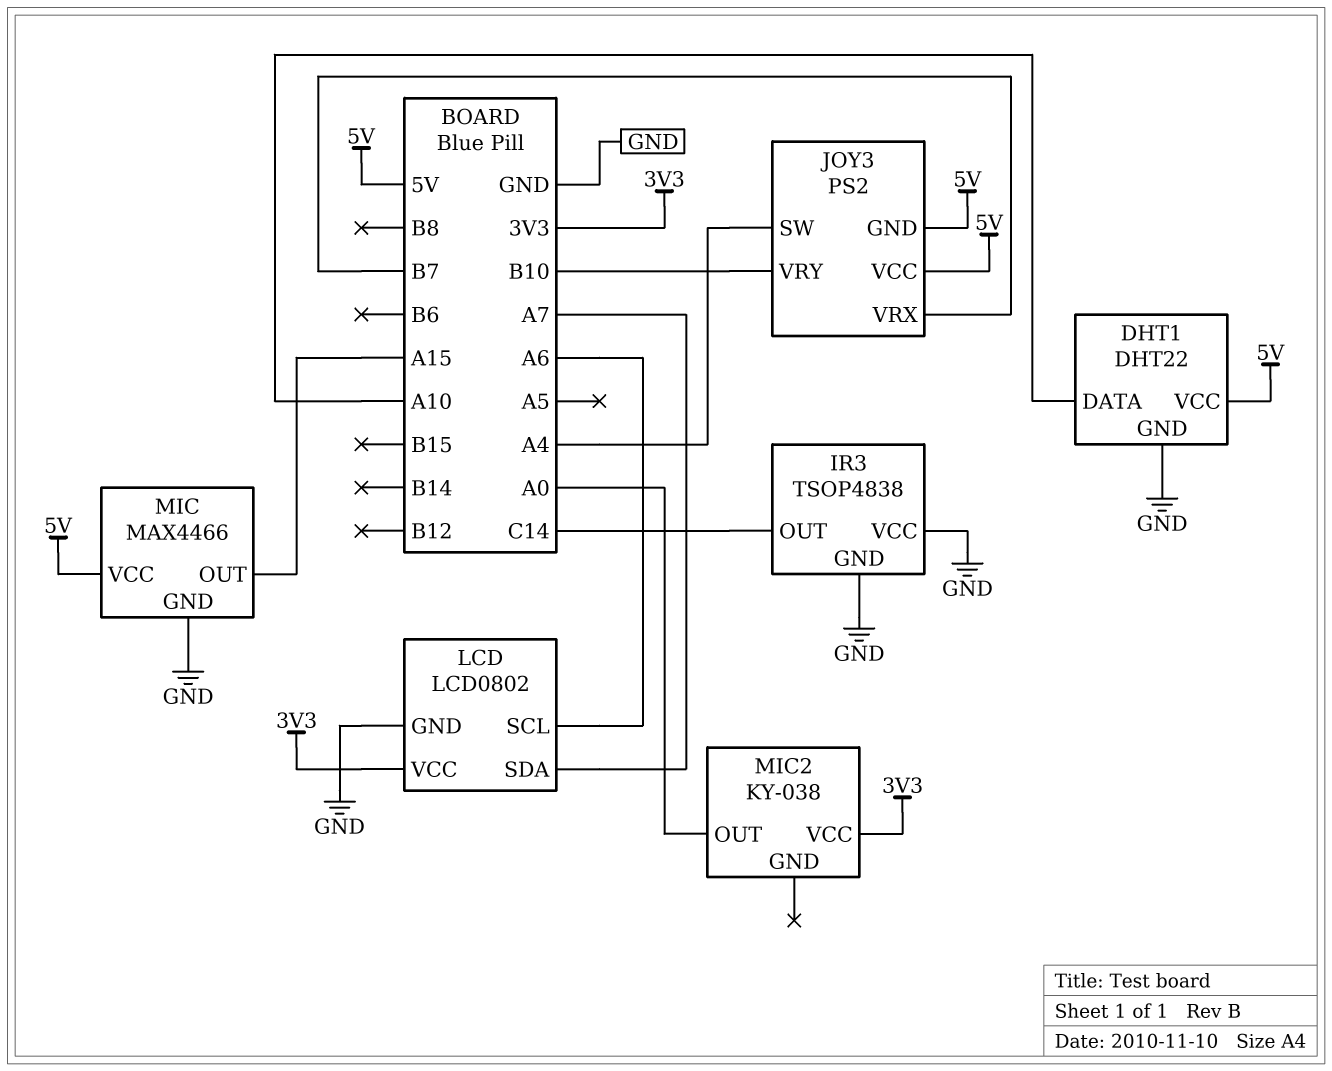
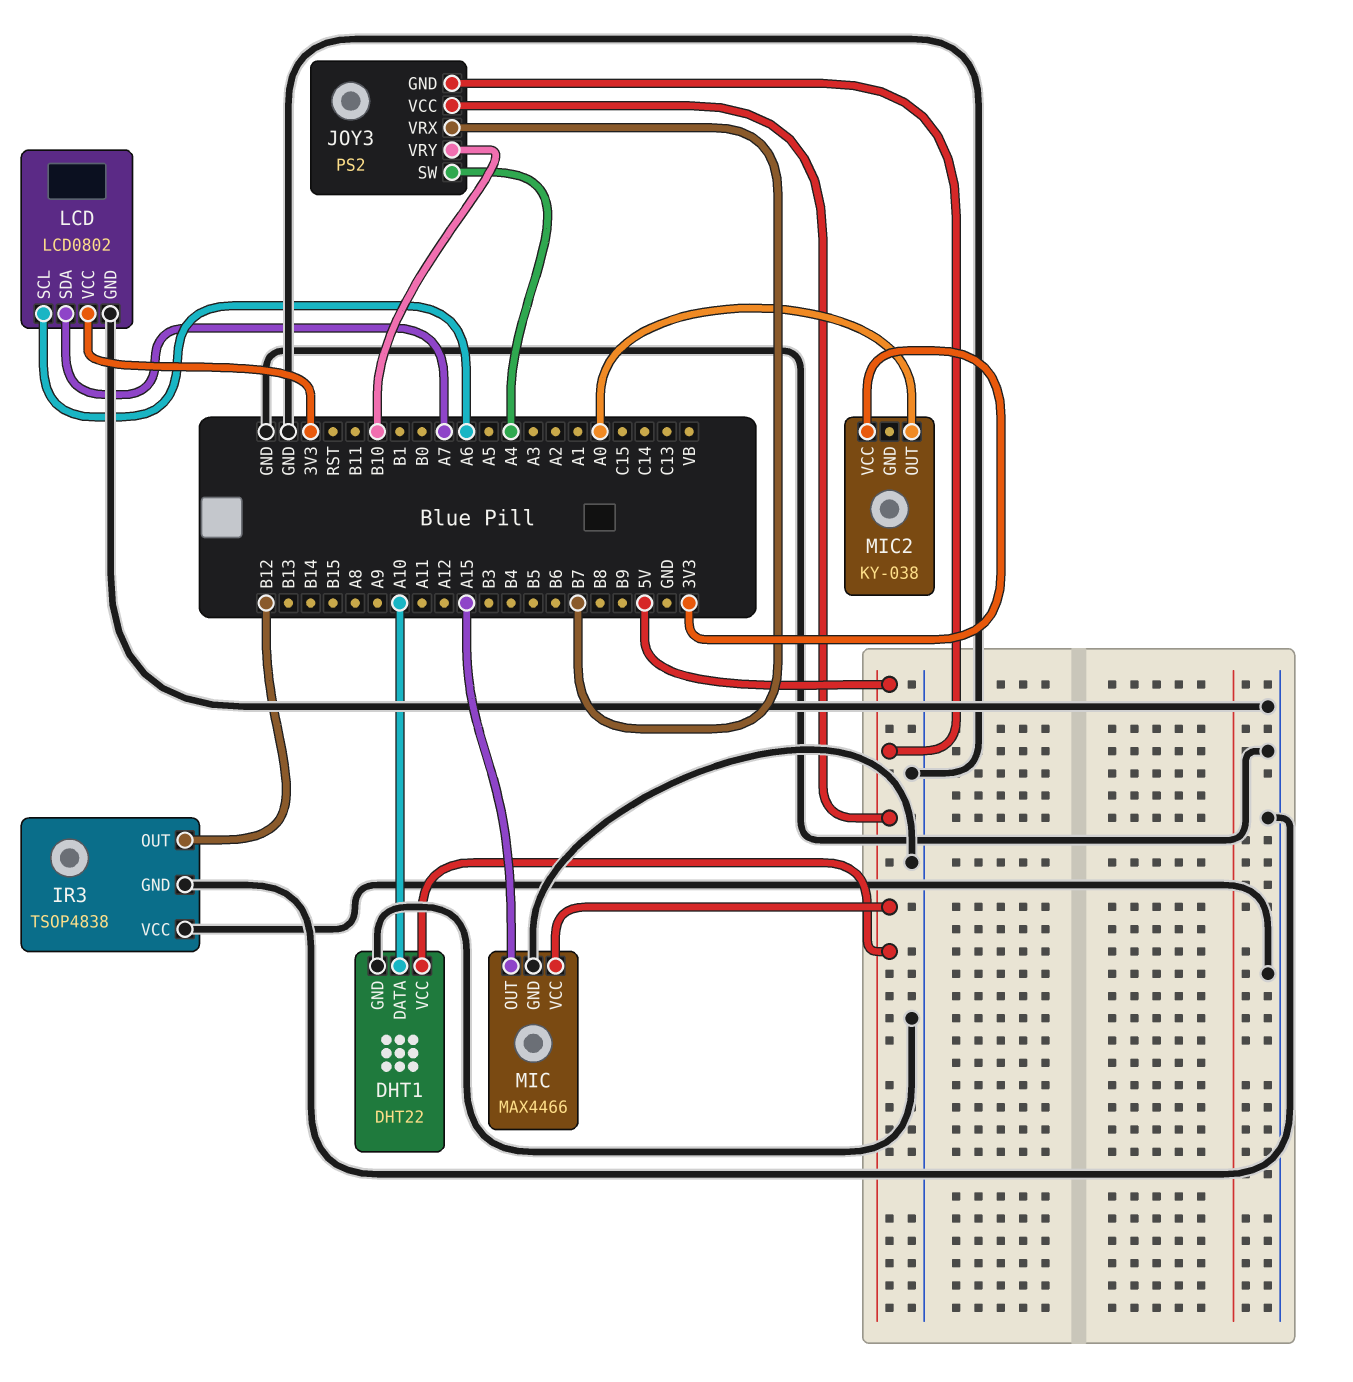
IR3 pin OUT: C14 -> B12

